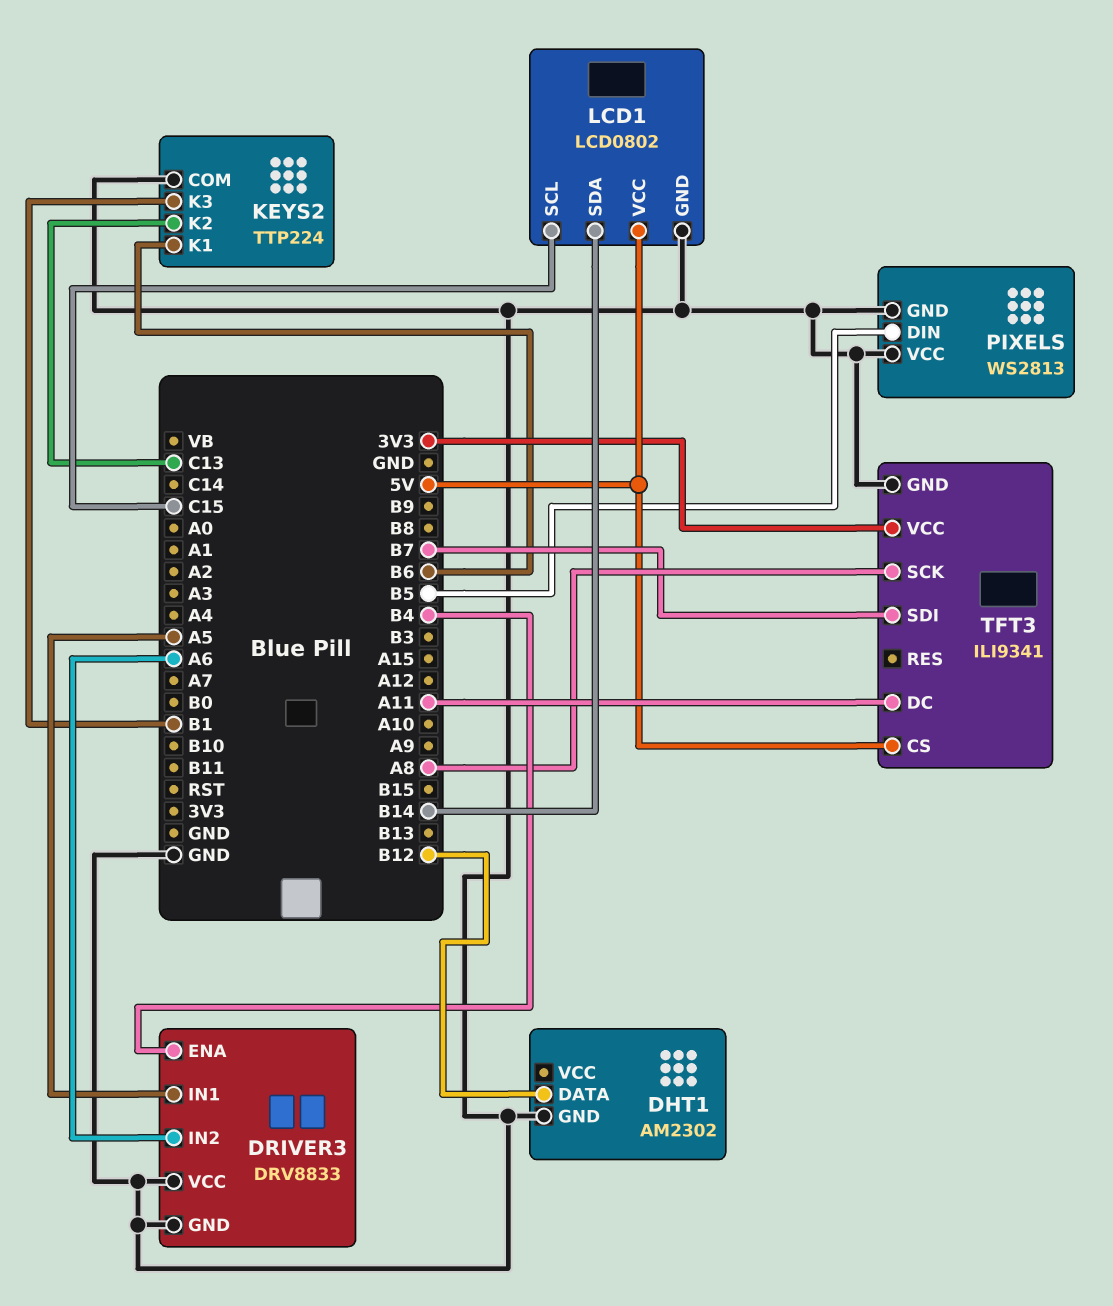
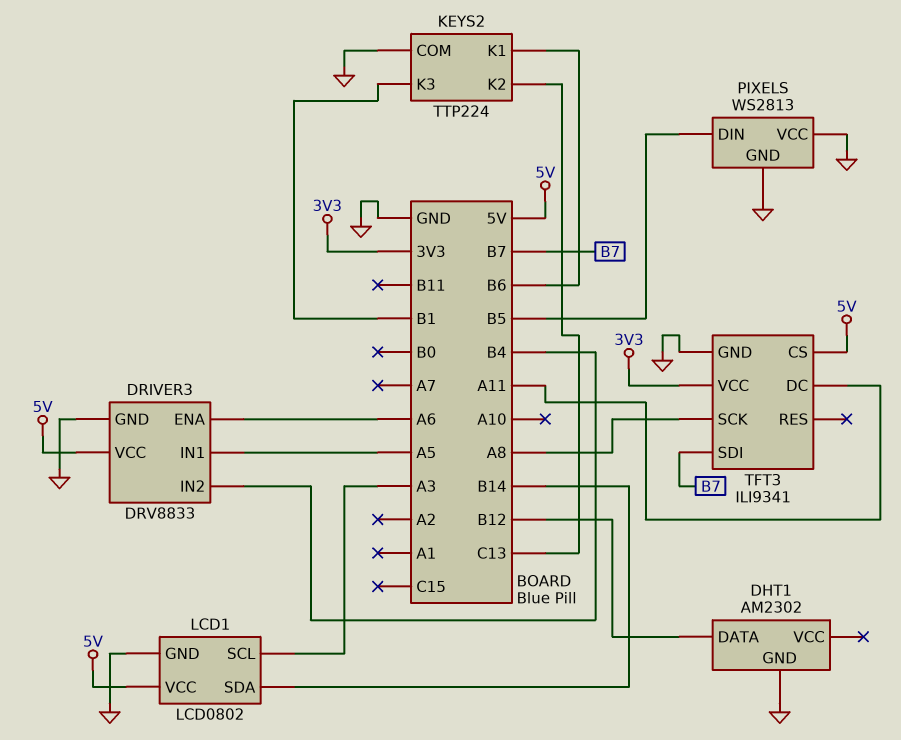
DRIVER3 pin ENA: B4 -> A6
DRIVER3 pin IN2: A6 -> B4
DRIVER3 pin VCC: GND -> 5V
LCD1 pin SCL: C15 -> A3

